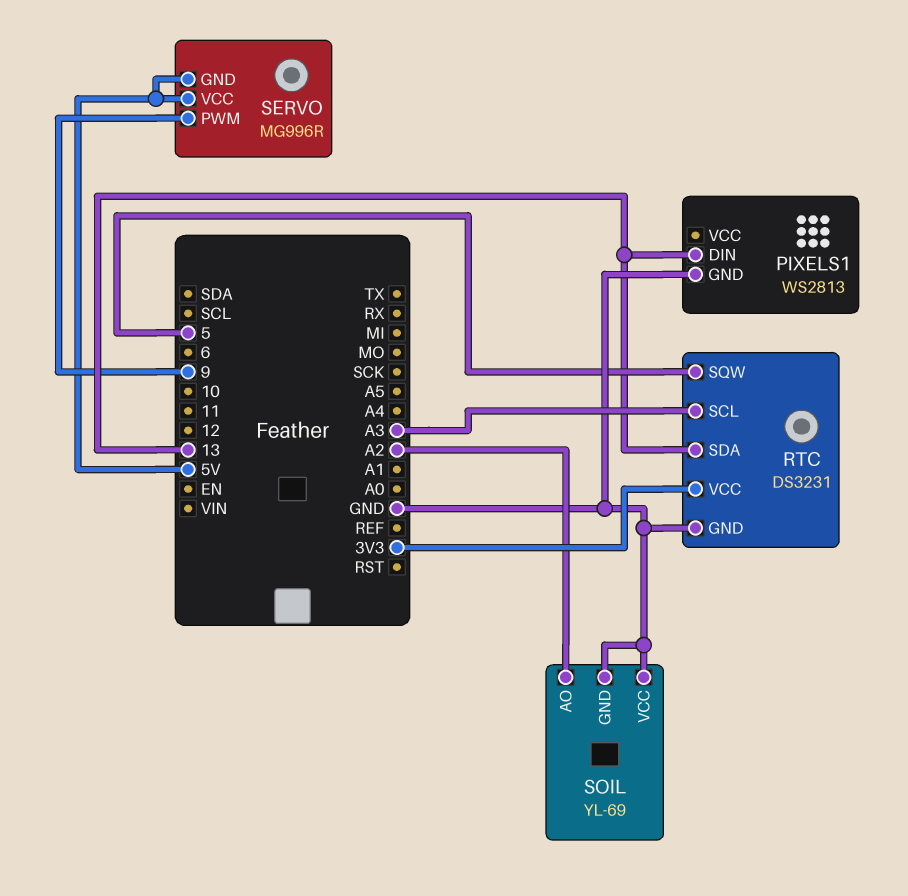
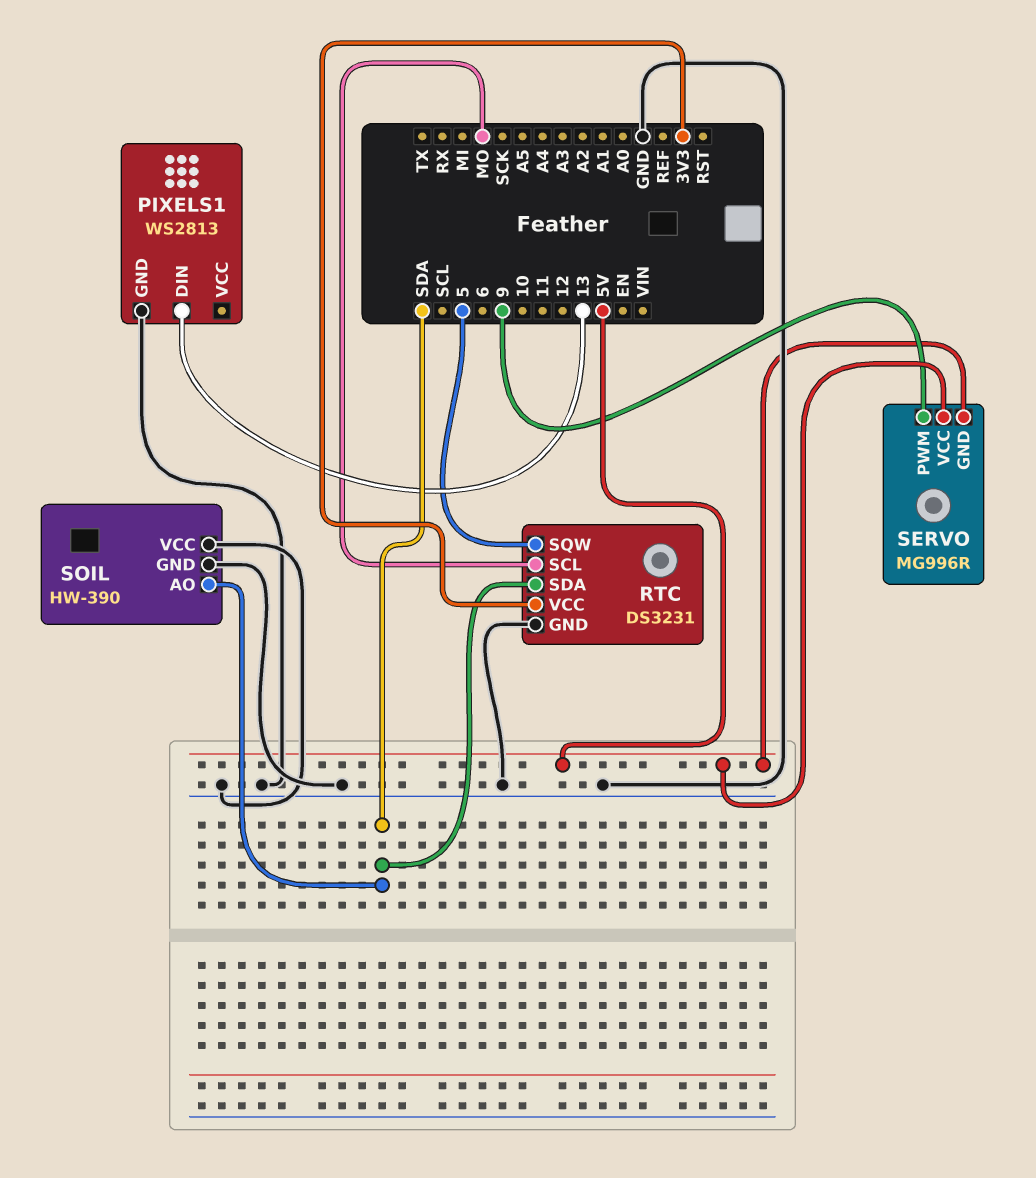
RTC pin SCL: A3 -> MO
RTC pin SDA: 13 -> SDA
SOIL: YL-69 -> HW-390
SOIL pin AO: A2 -> SDA

